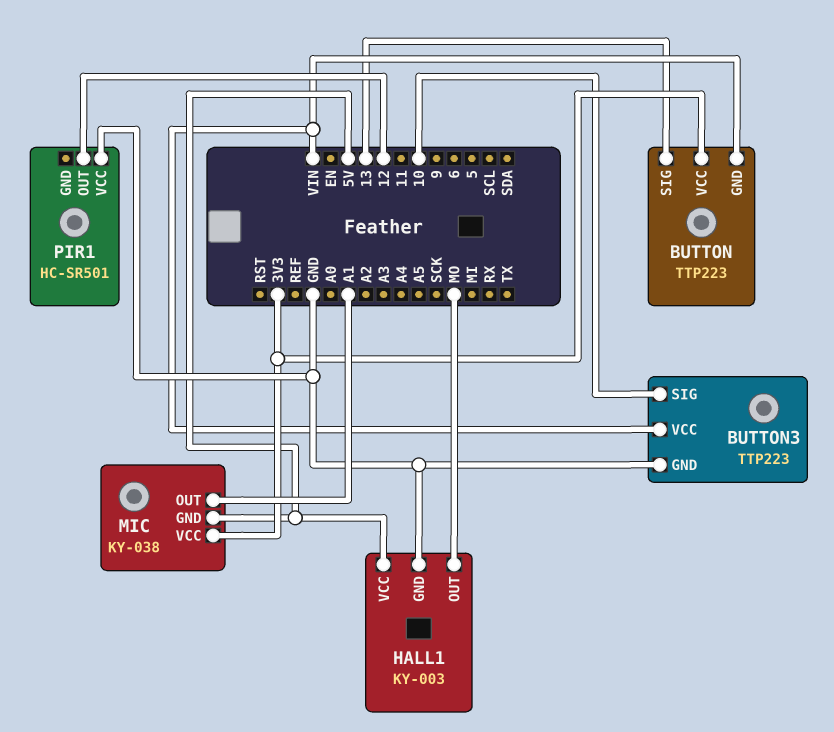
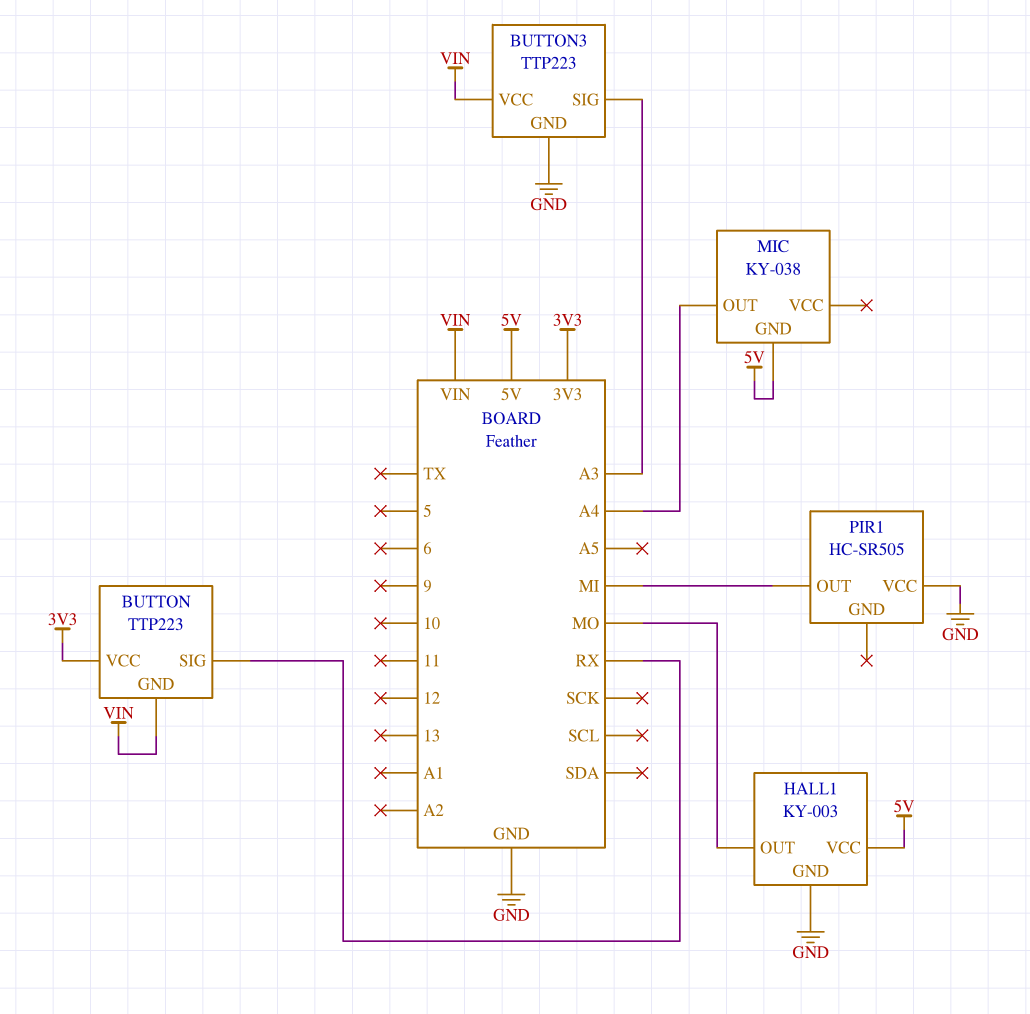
BUTTON pin SIG: 13 -> RX
BUTTON3 pin SIG: 10 -> A3
MIC pin OUT: A1 -> A4
MIC pin VCC: 3V3 -> none
PIR1: HC-SR501 -> HC-SR505
PIR1 pin OUT: 12 -> MI

